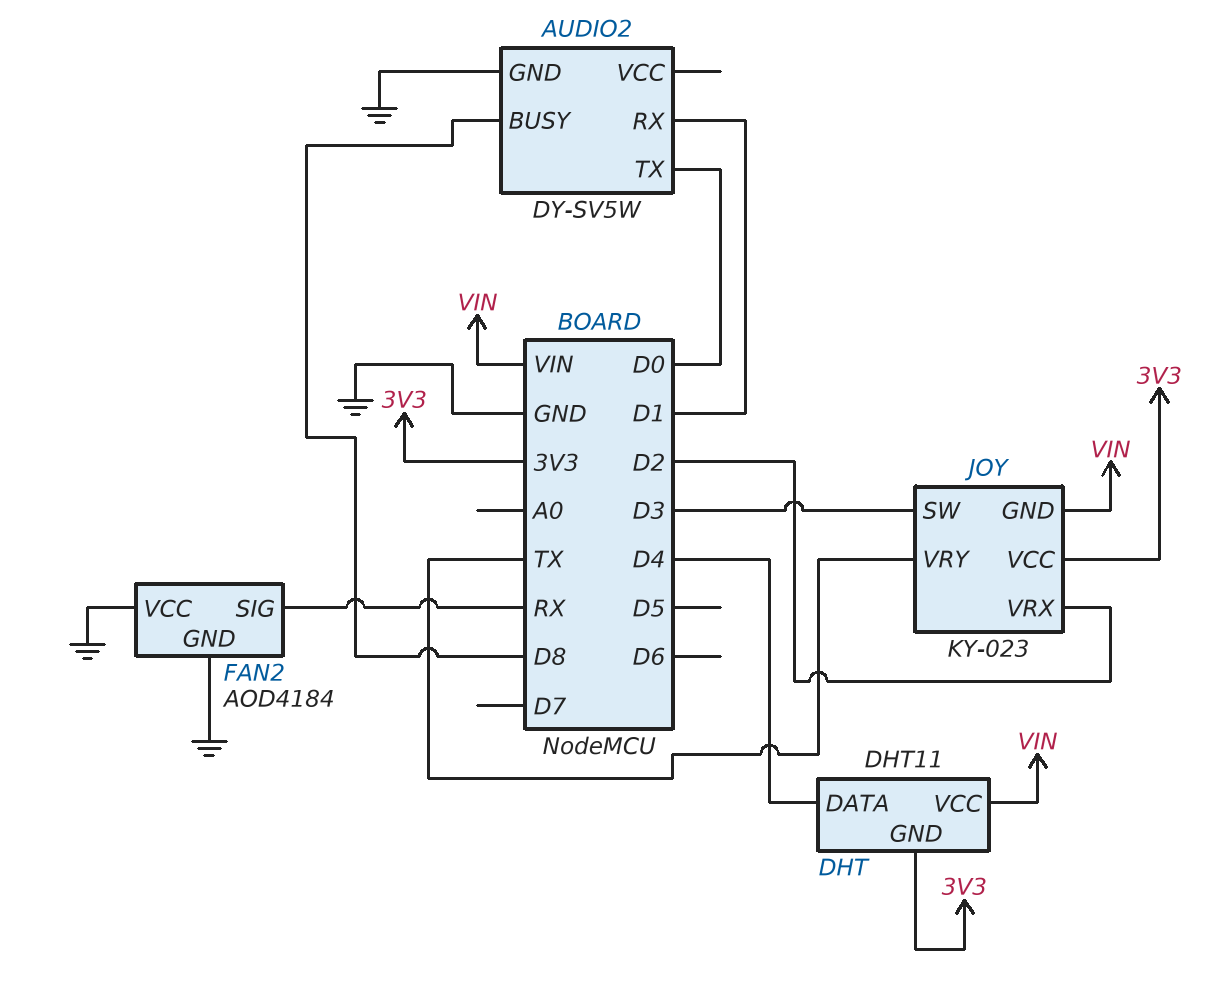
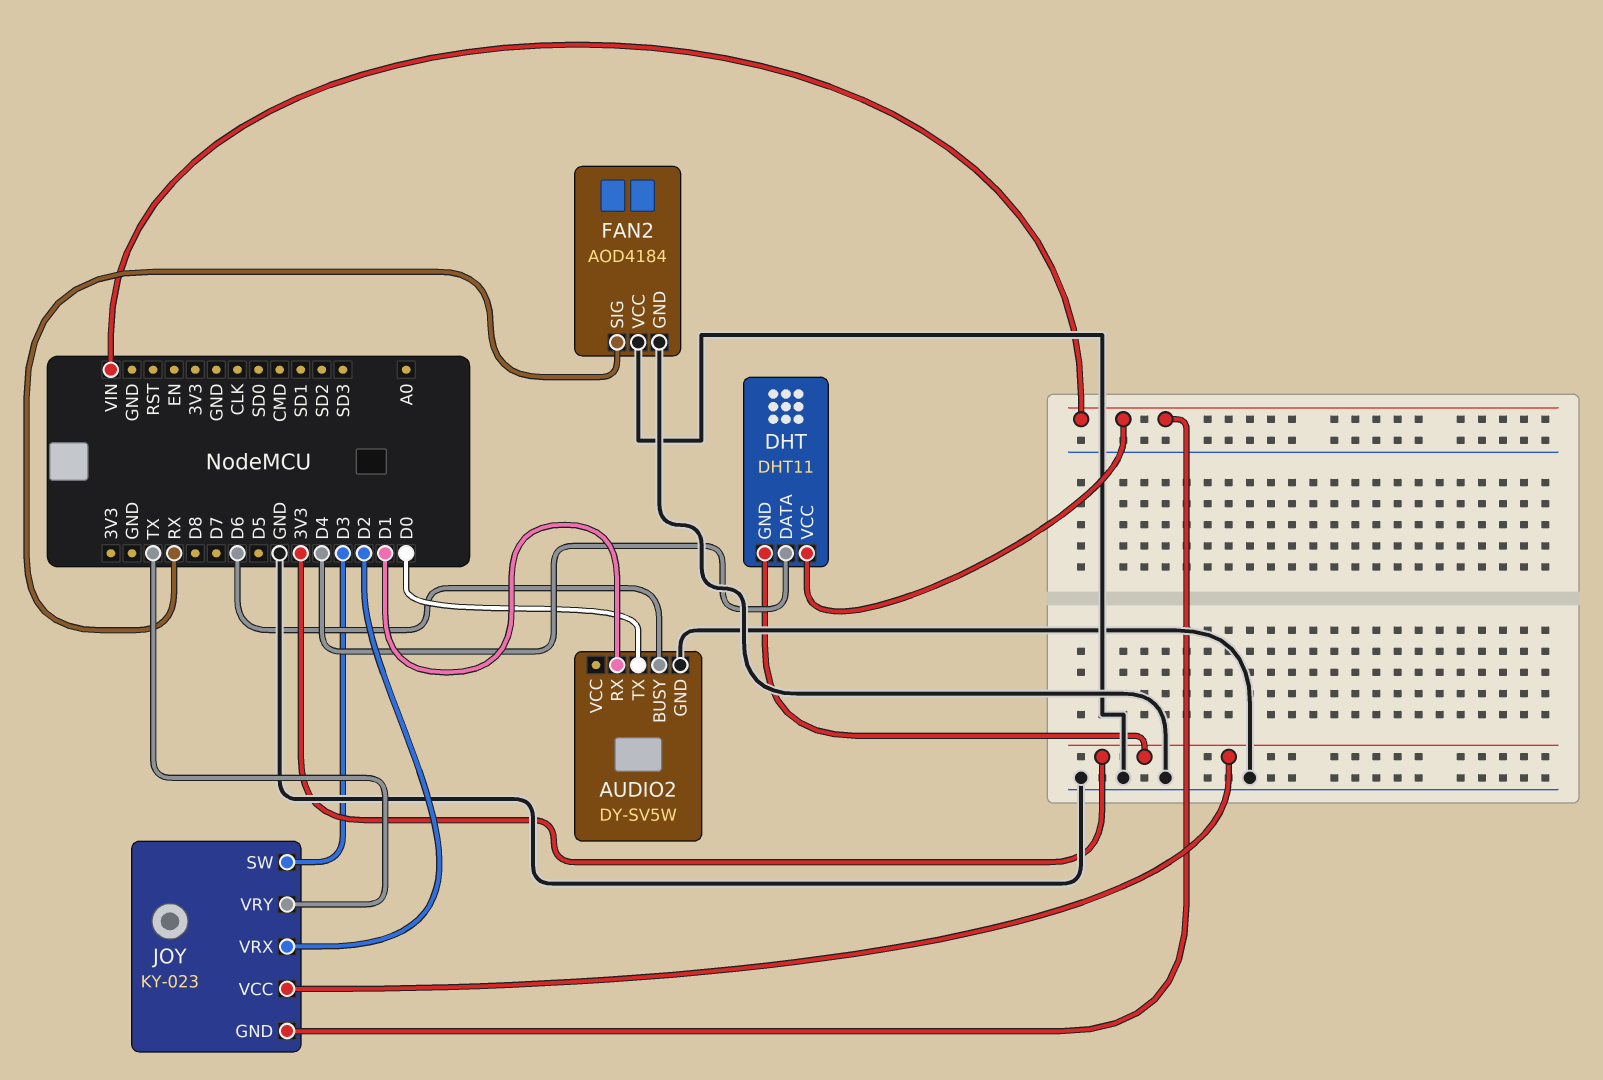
AUDIO2 pin BUSY: D8 -> D6

